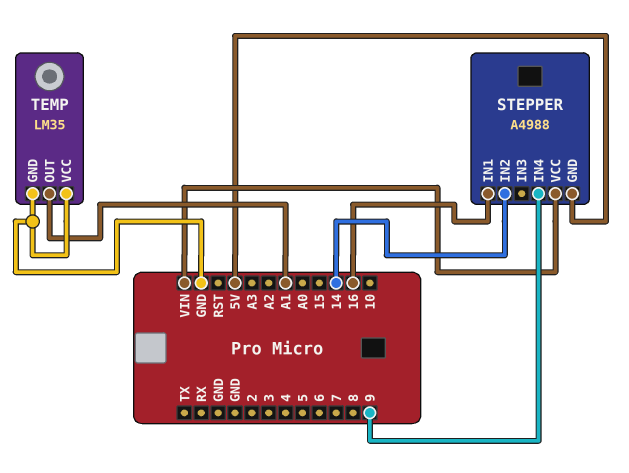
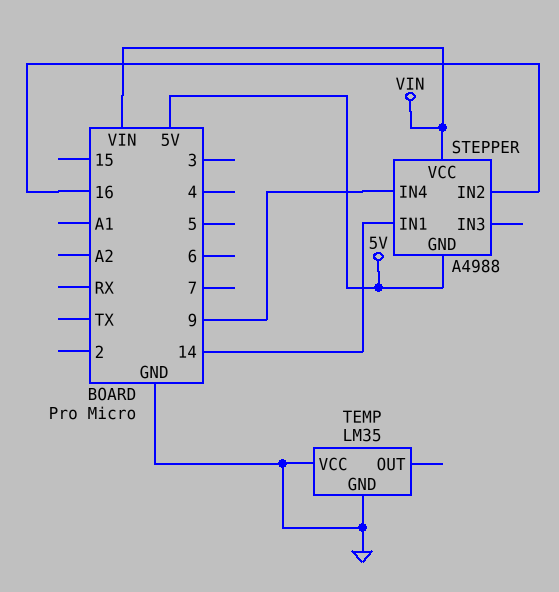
STEPPER pin IN1: 16 -> 14
STEPPER pin IN2: 14 -> 16
TEMP pin OUT: A1 -> none

